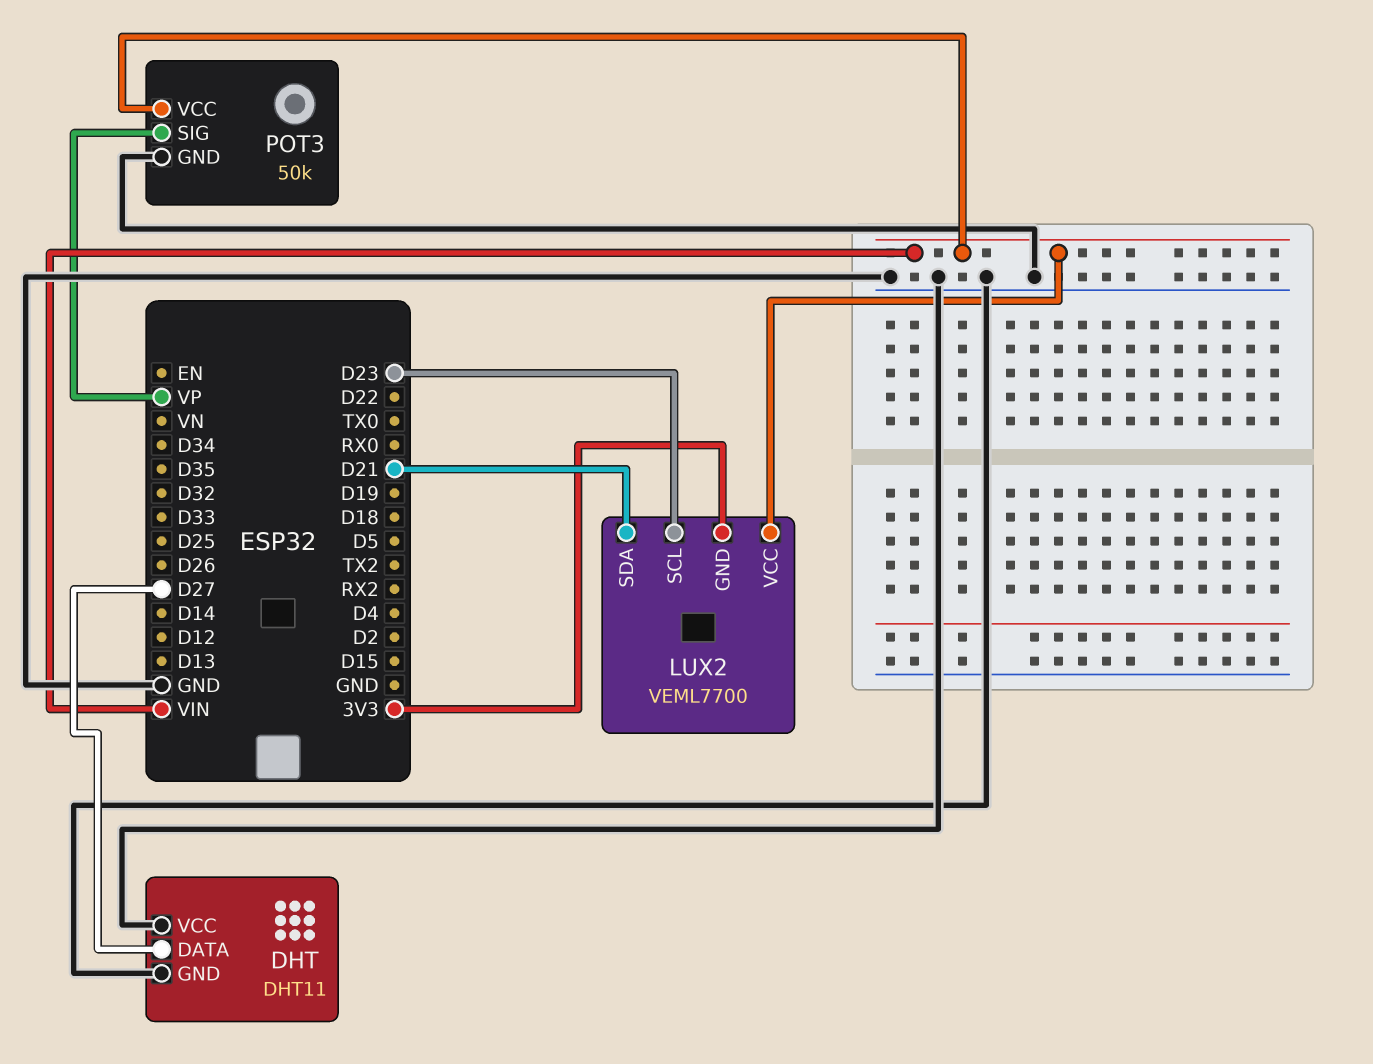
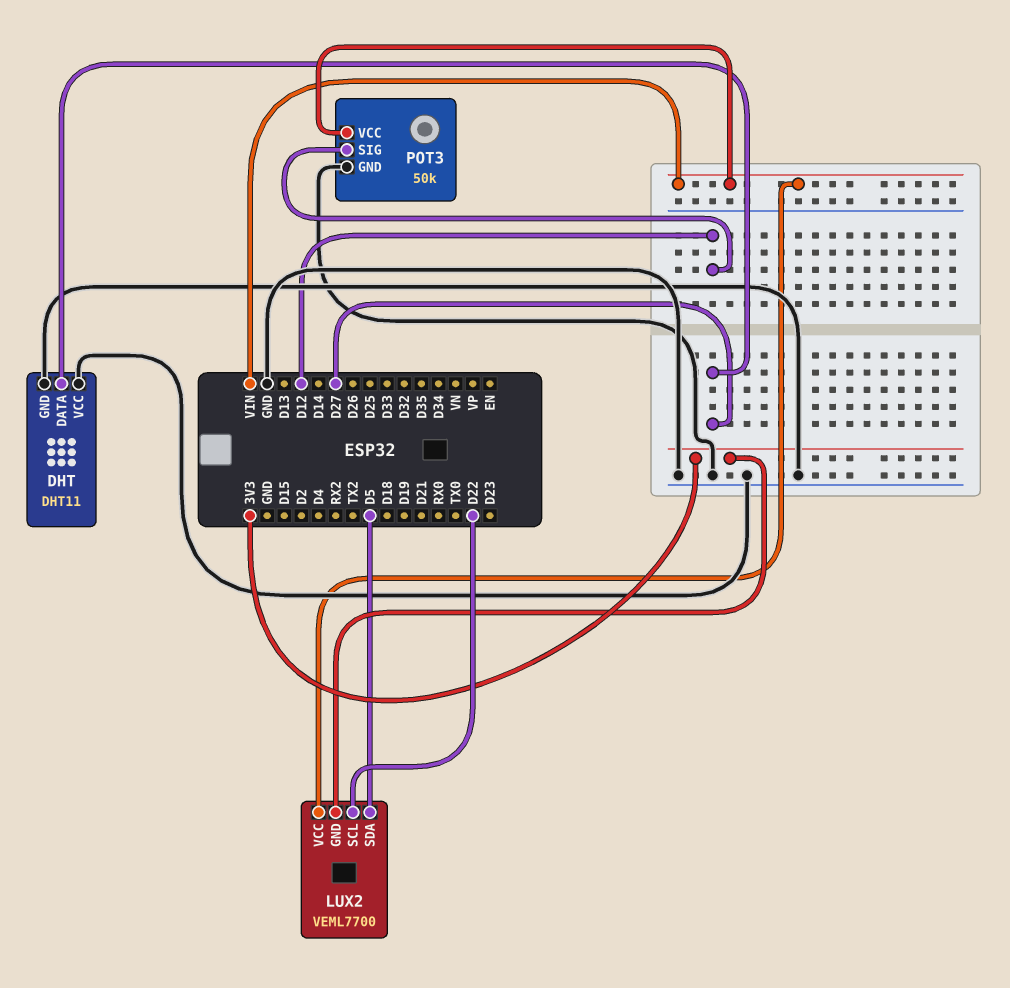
LUX2 pin SCL: D23 -> D22
LUX2 pin SDA: D21 -> D5
POT3 pin SIG: VP -> D12

